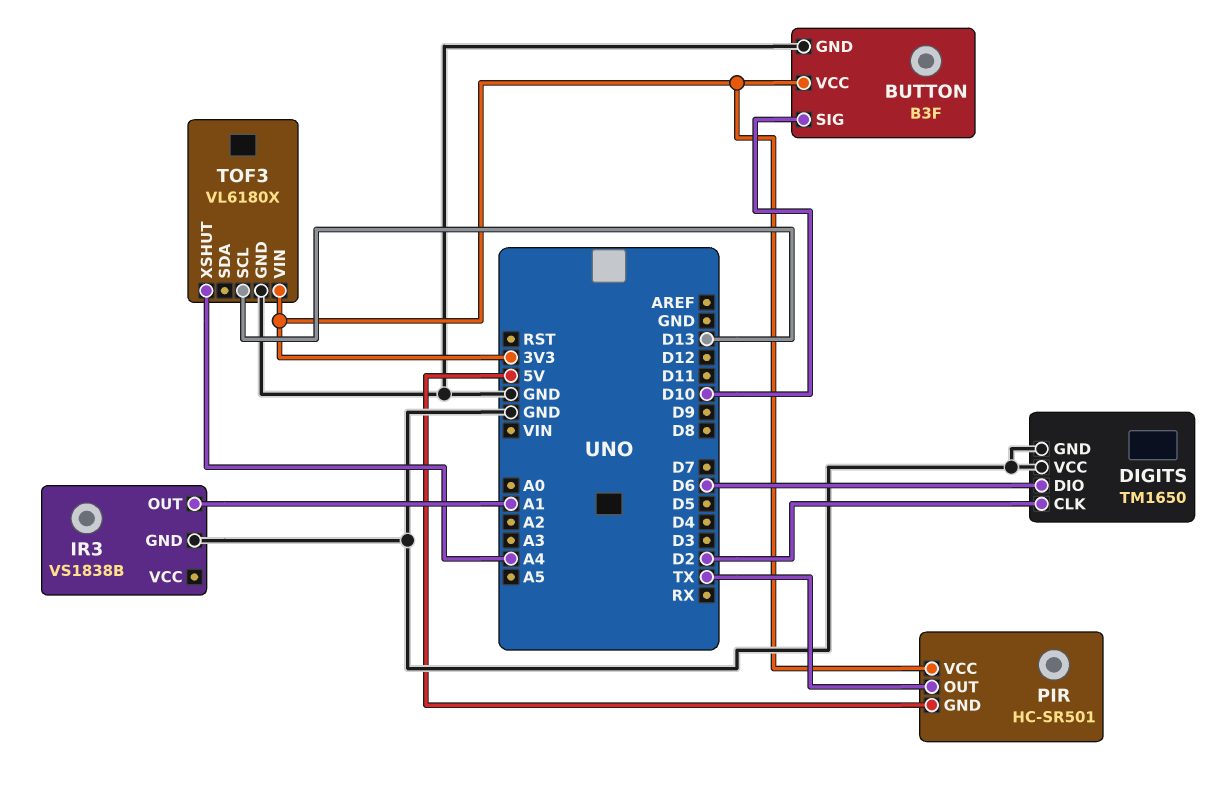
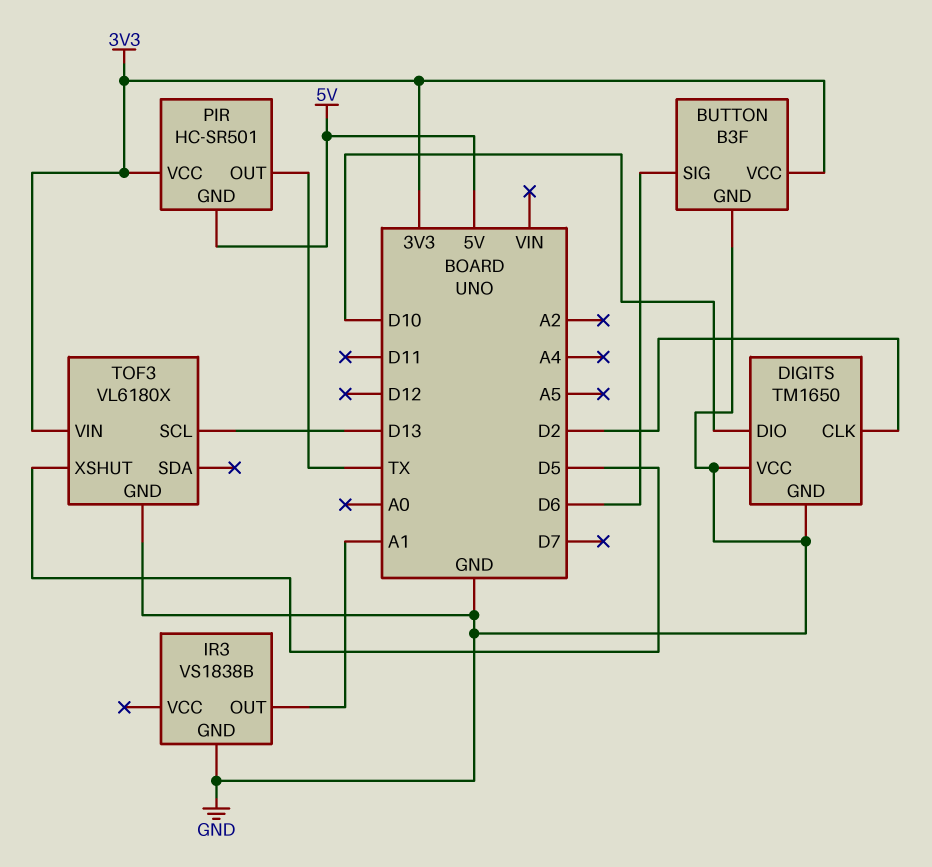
BUTTON pin SIG: D10 -> D6
DIGITS pin DIO: D6 -> D10
TOF3 pin XSHUT: A4 -> D5

